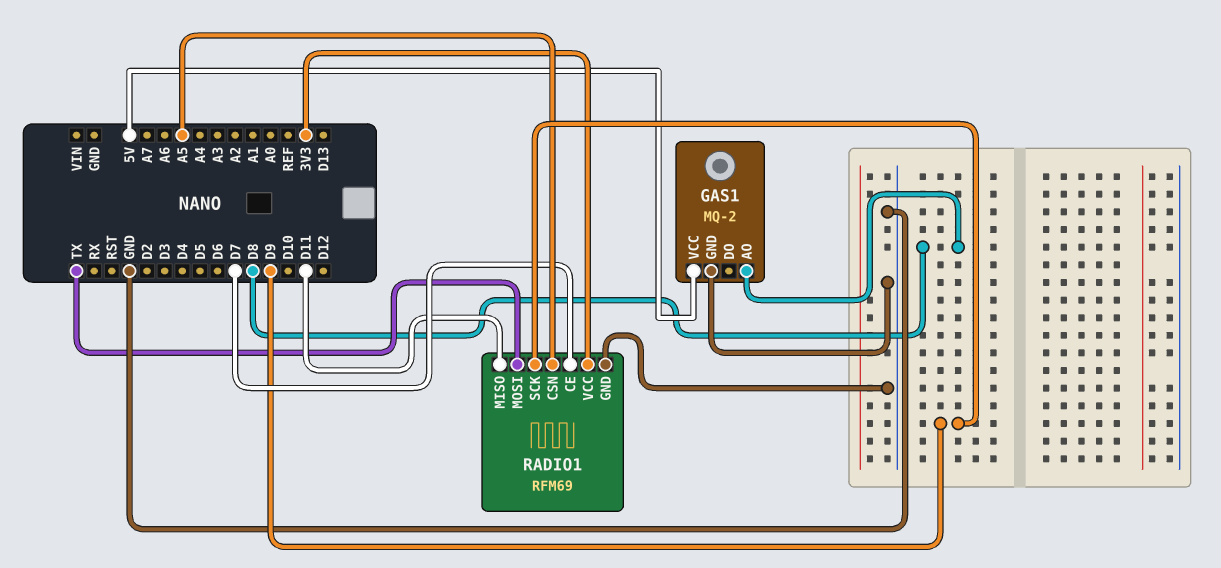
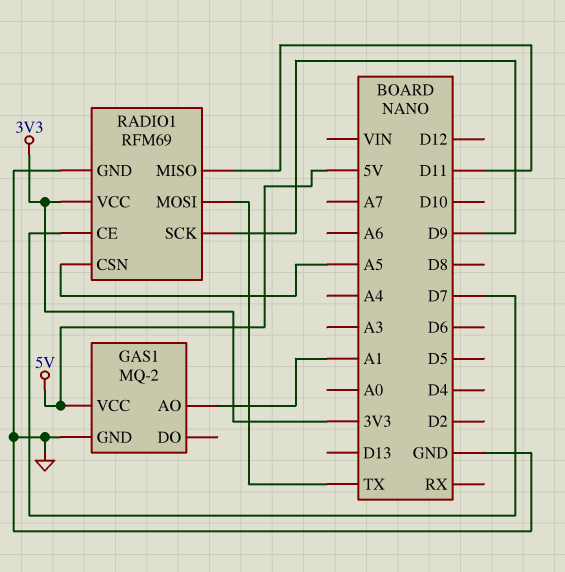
GAS1 pin AO: D8 -> A1

